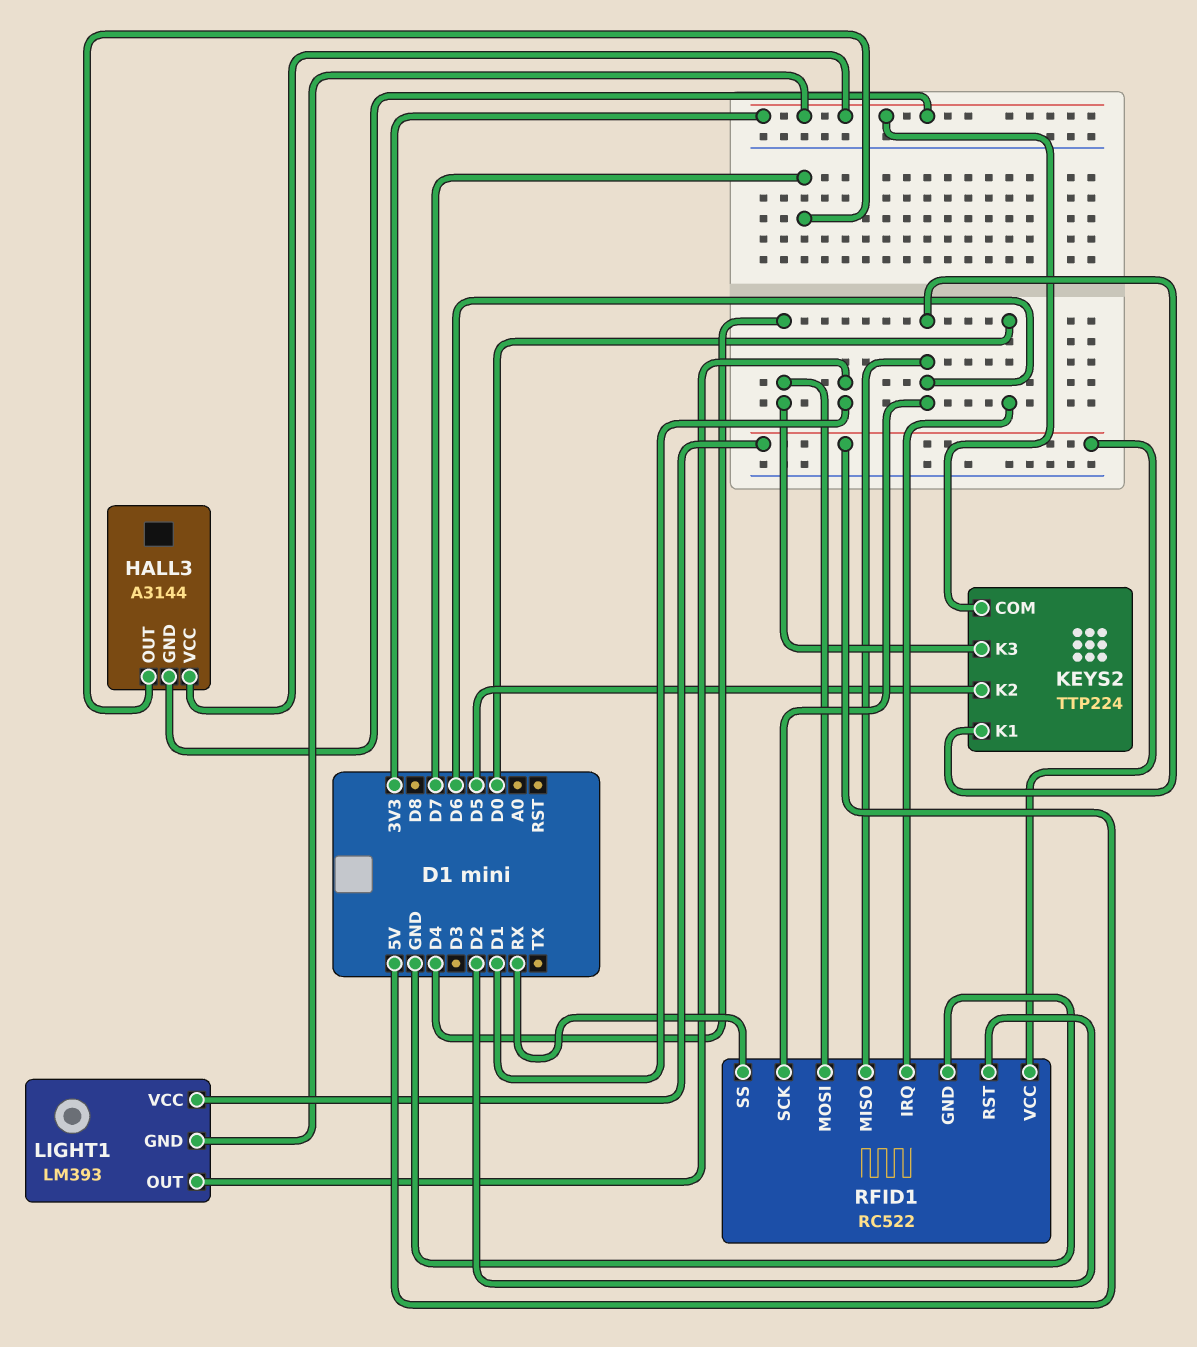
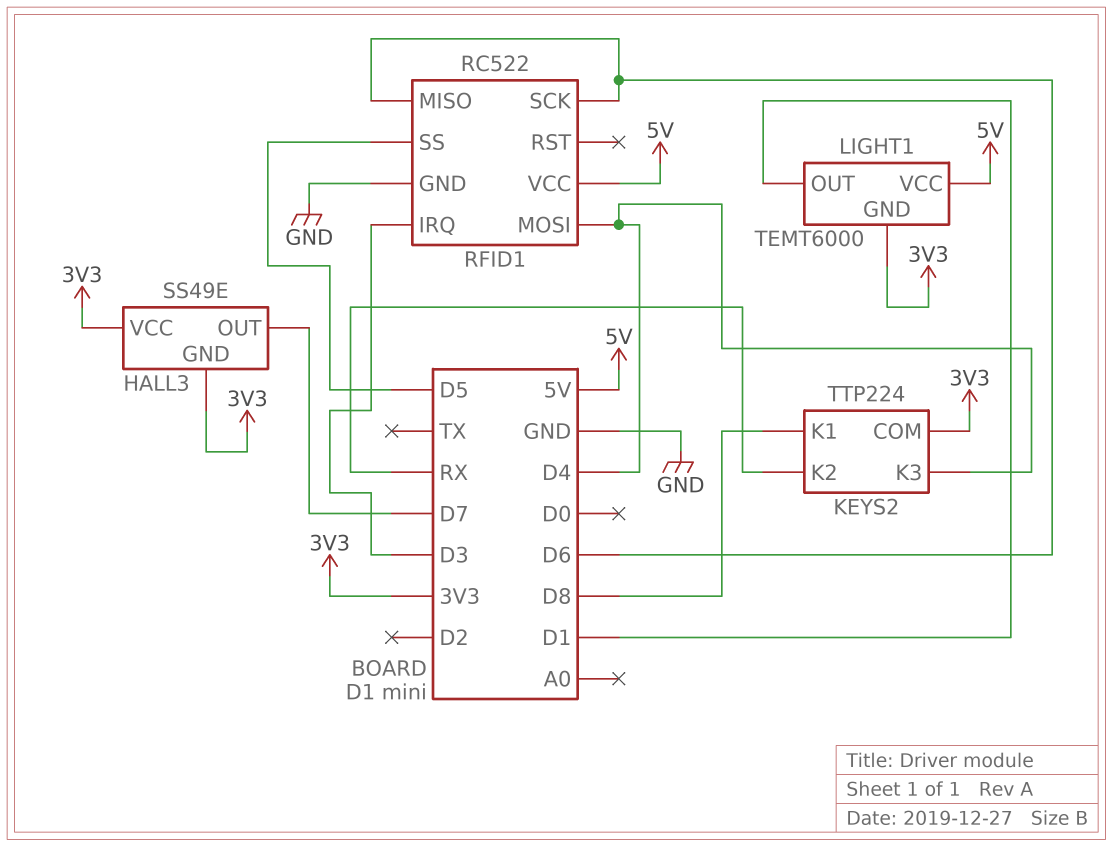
HALL3: A3144 -> SS49E
KEYS2 pin K1: D6 -> D8
KEYS2 pin K2: D5 -> RX
LIGHT1: LM393 -> TEMT6000
RFID1 pin IRQ: D0 -> D3
RFID1 pin RST: D2 -> none
RFID1 pin SS: RX -> D5

